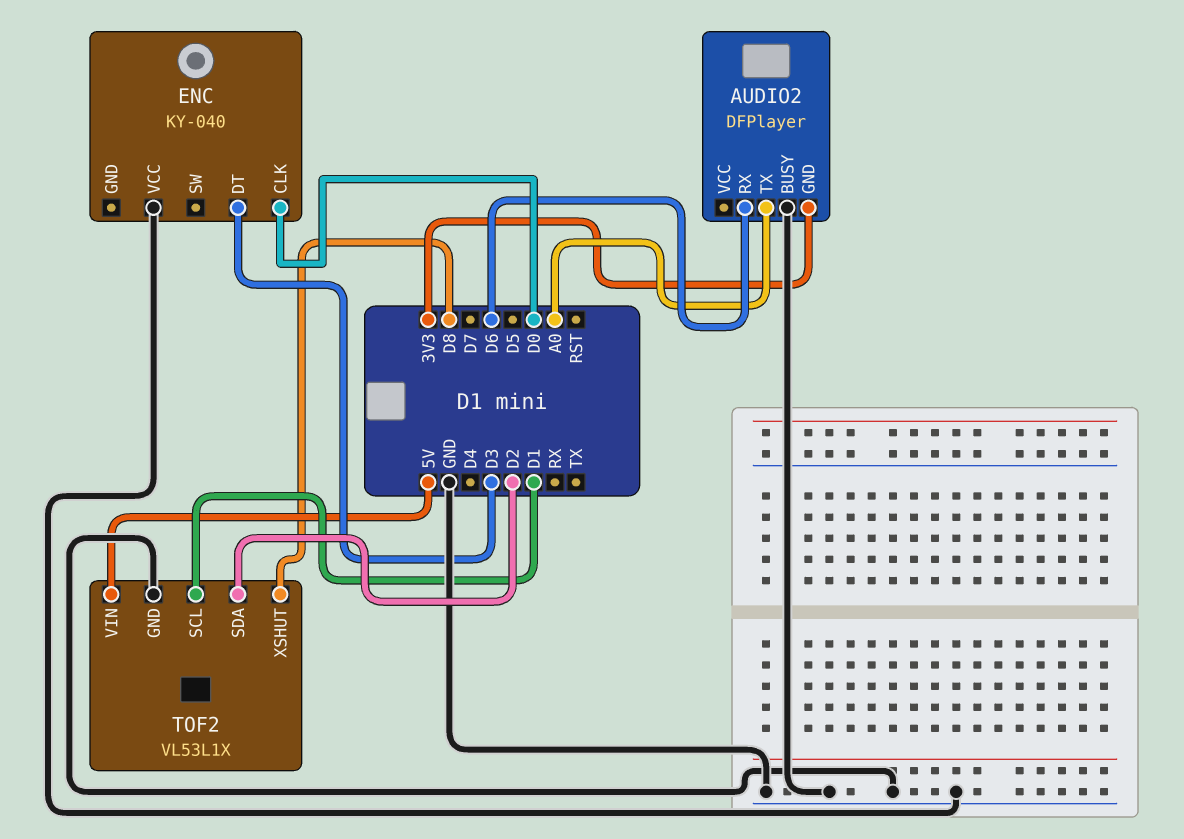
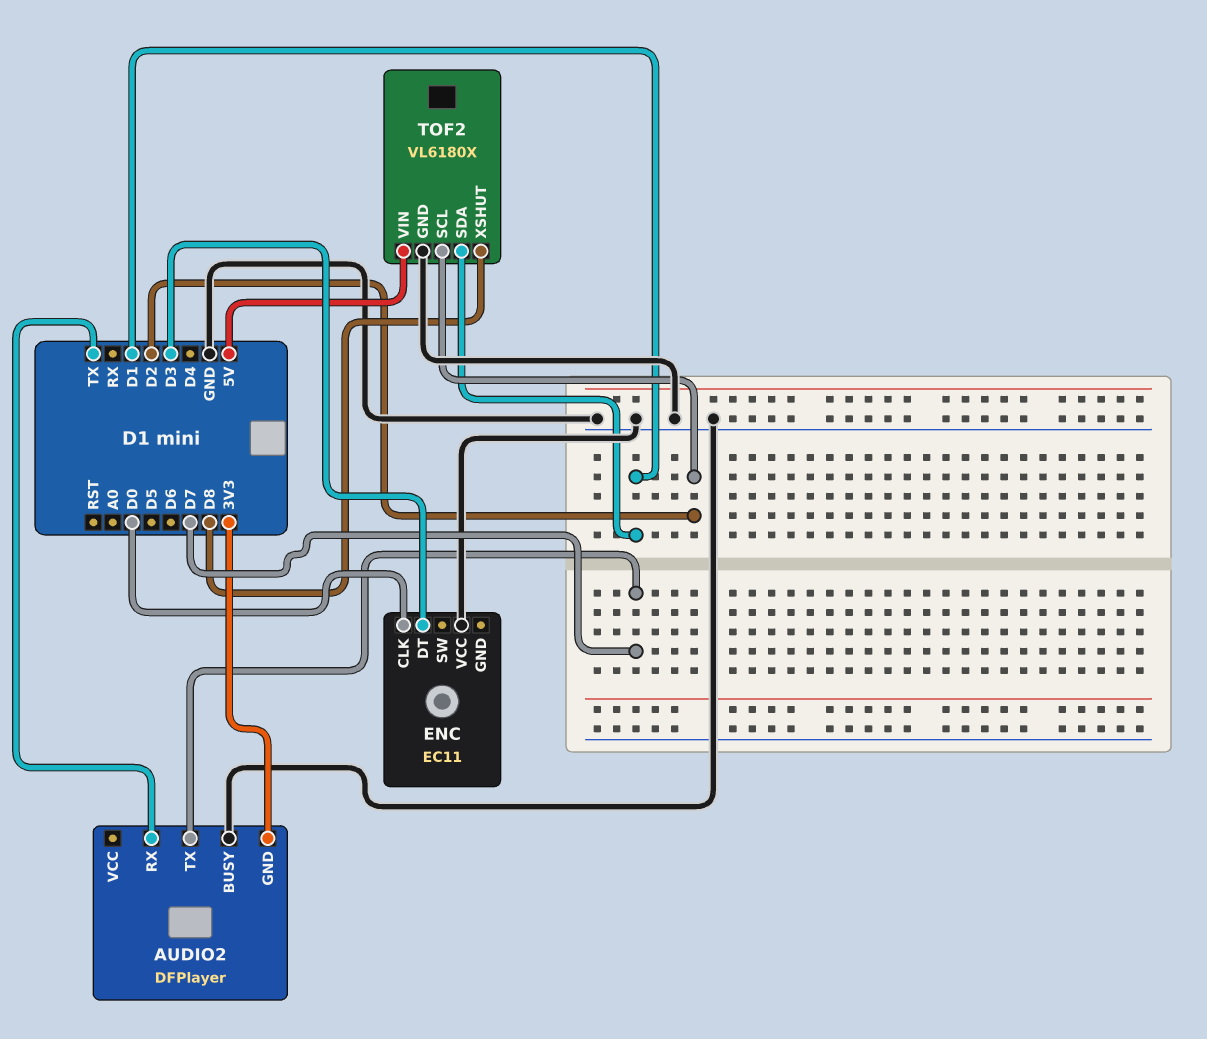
AUDIO2 pin RX: D6 -> TX
AUDIO2 pin TX: A0 -> D7
ENC: KY-040 -> EC11
TOF2: VL53L1X -> VL6180X
TOF2 pin SCL: D1 -> D2
TOF2 pin SDA: D2 -> D1

